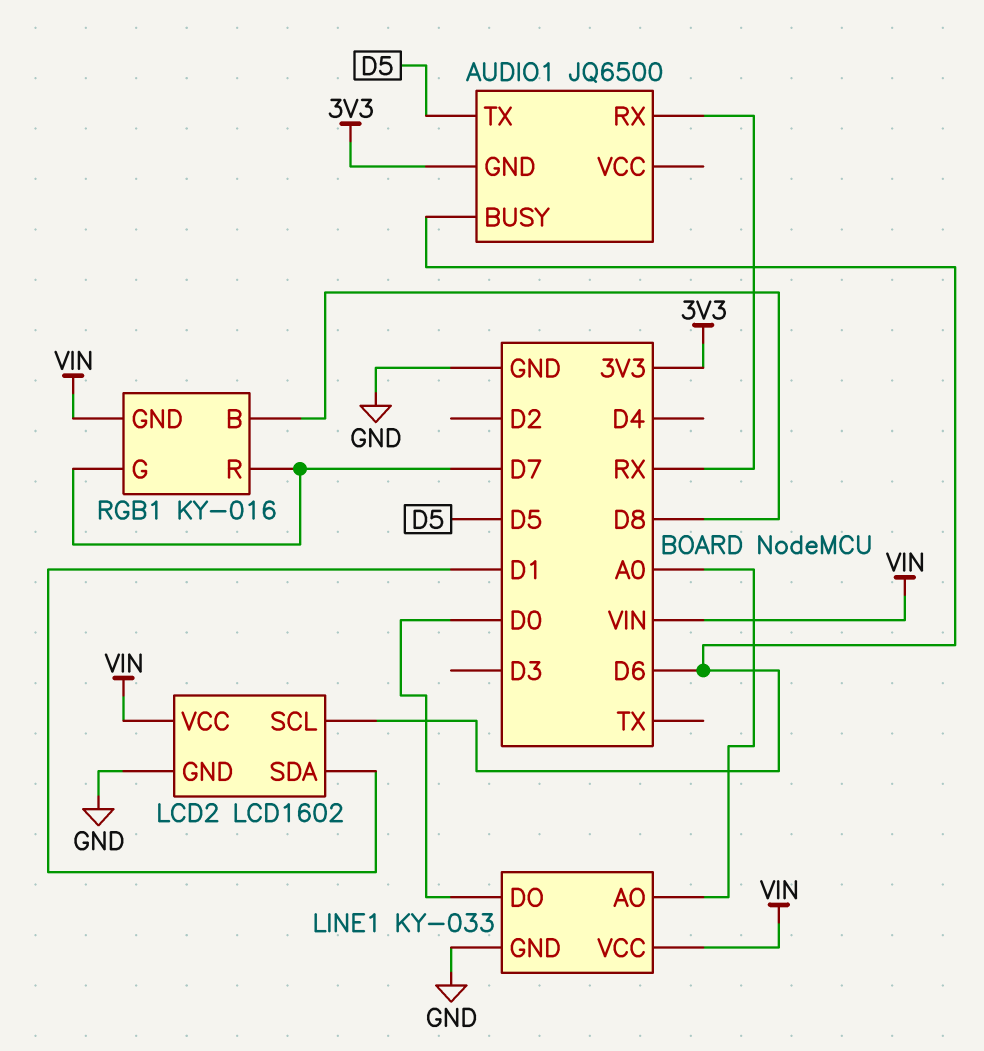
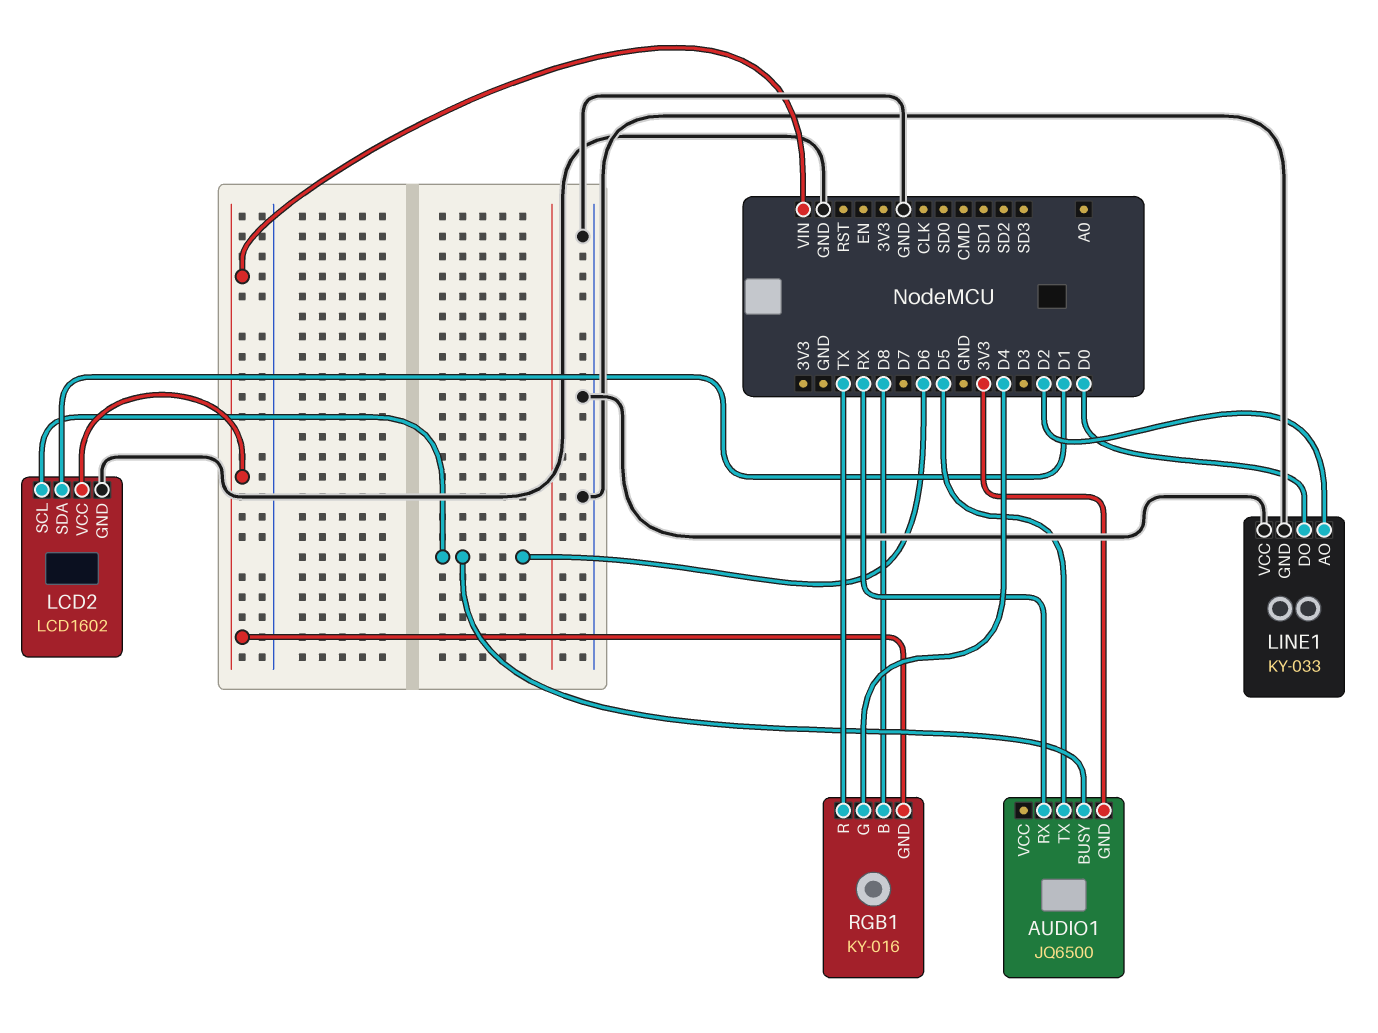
LINE1 pin AO: A0 -> D2
LINE1 pin VCC: VIN -> GND
RGB1 pin G: D7 -> D4
RGB1 pin R: D7 -> TX

